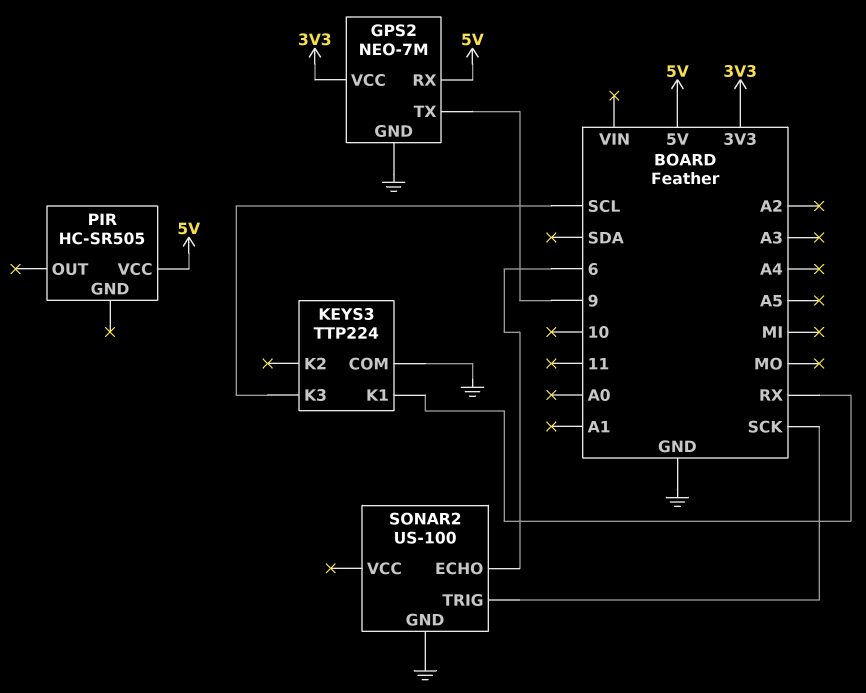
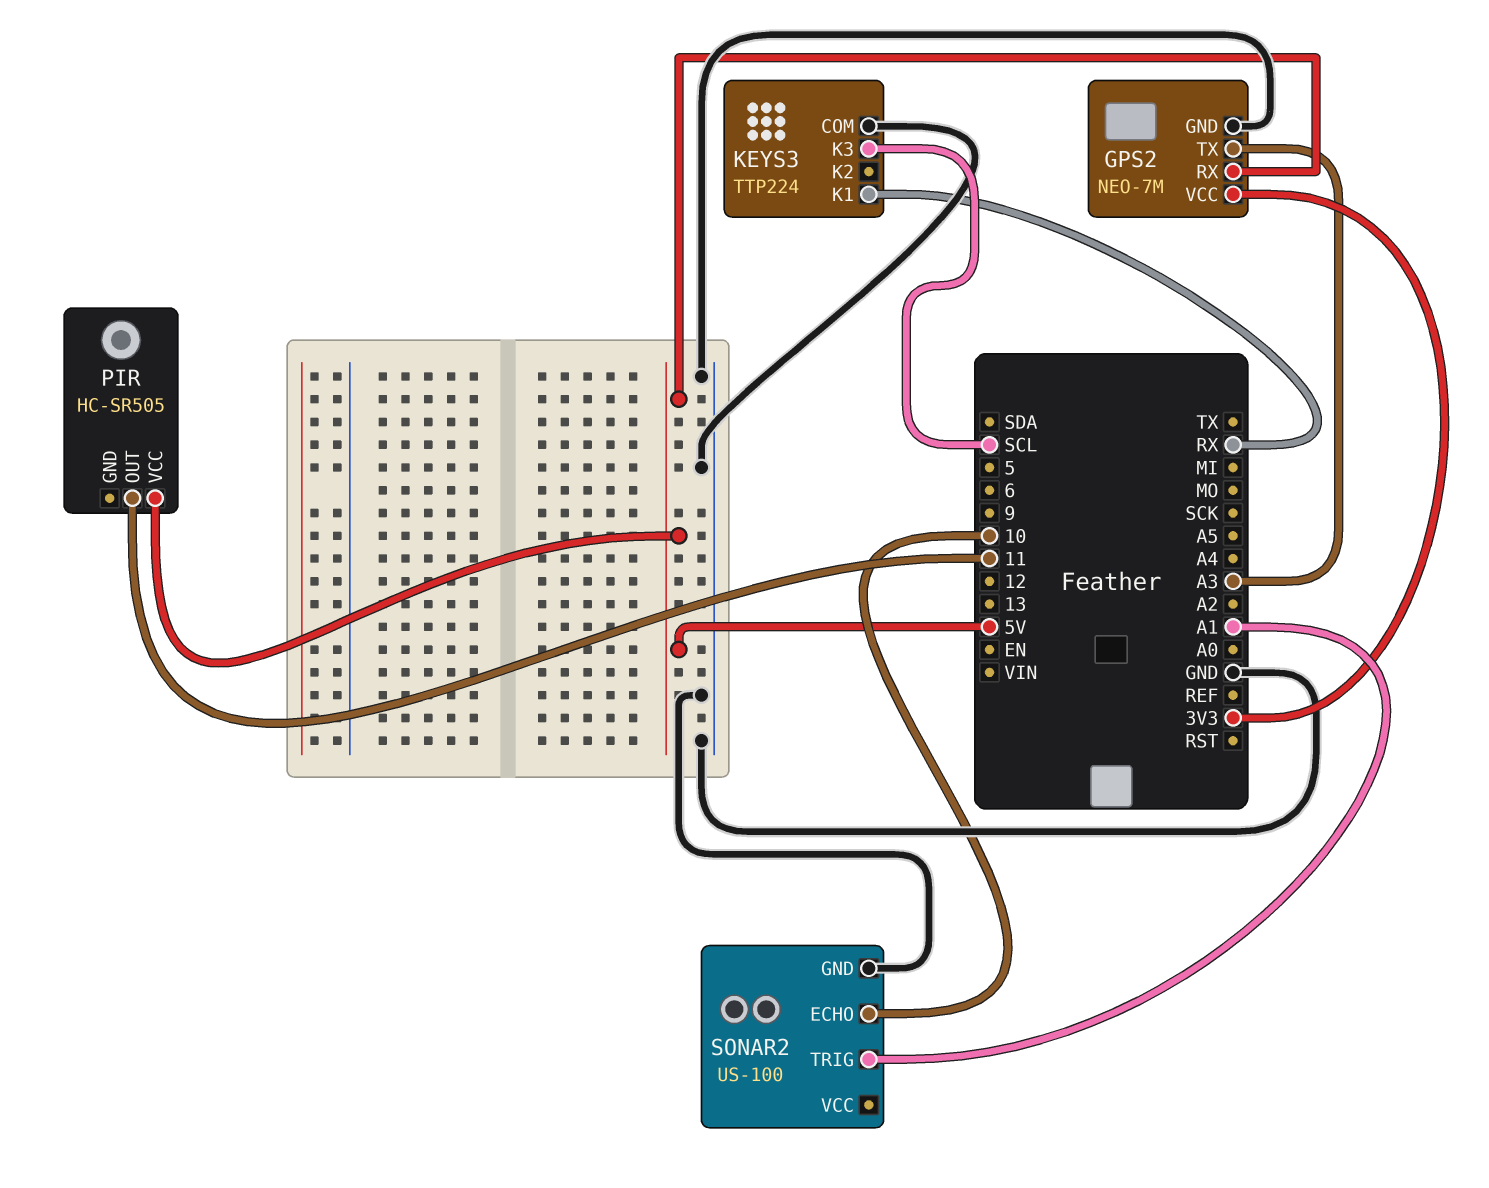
GPS2 pin TX: 9 -> A3
PIR pin OUT: none -> 11
SONAR2 pin ECHO: 6 -> 10
SONAR2 pin TRIG: SCK -> A1

